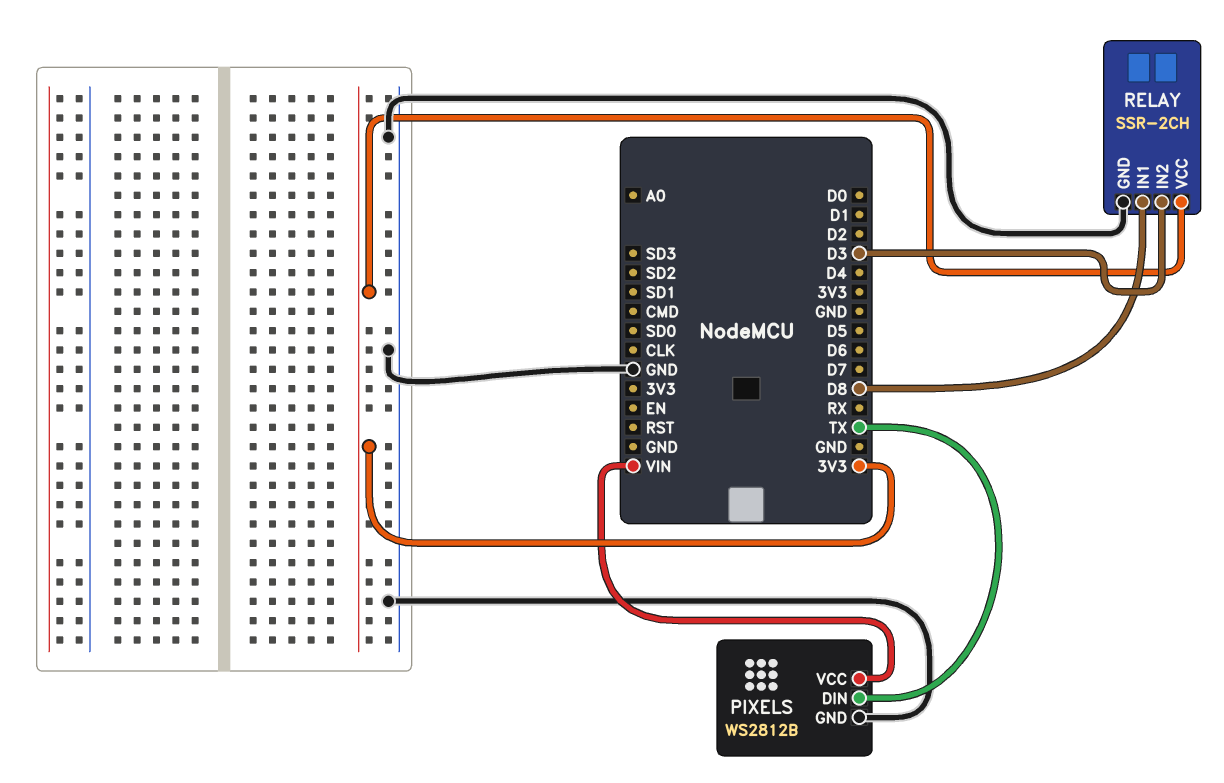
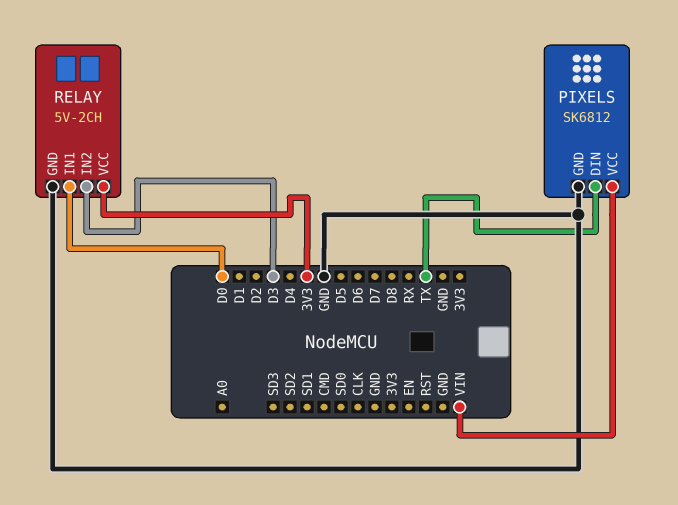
PIXELS: WS2812B -> SK6812
RELAY: SSR-2CH -> 5V-2CH
RELAY pin IN1: D8 -> D0

